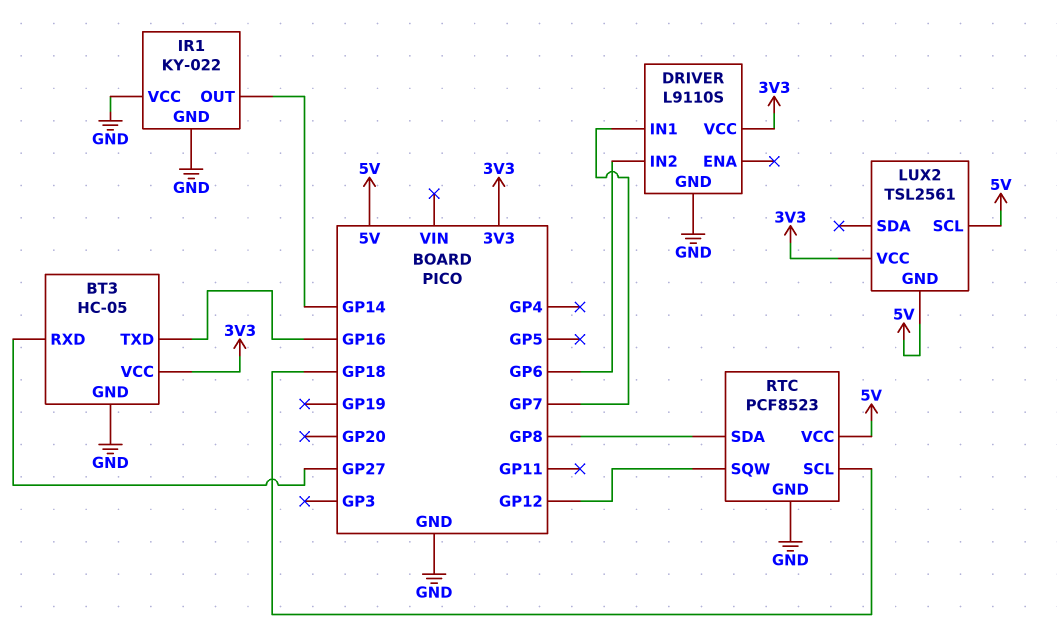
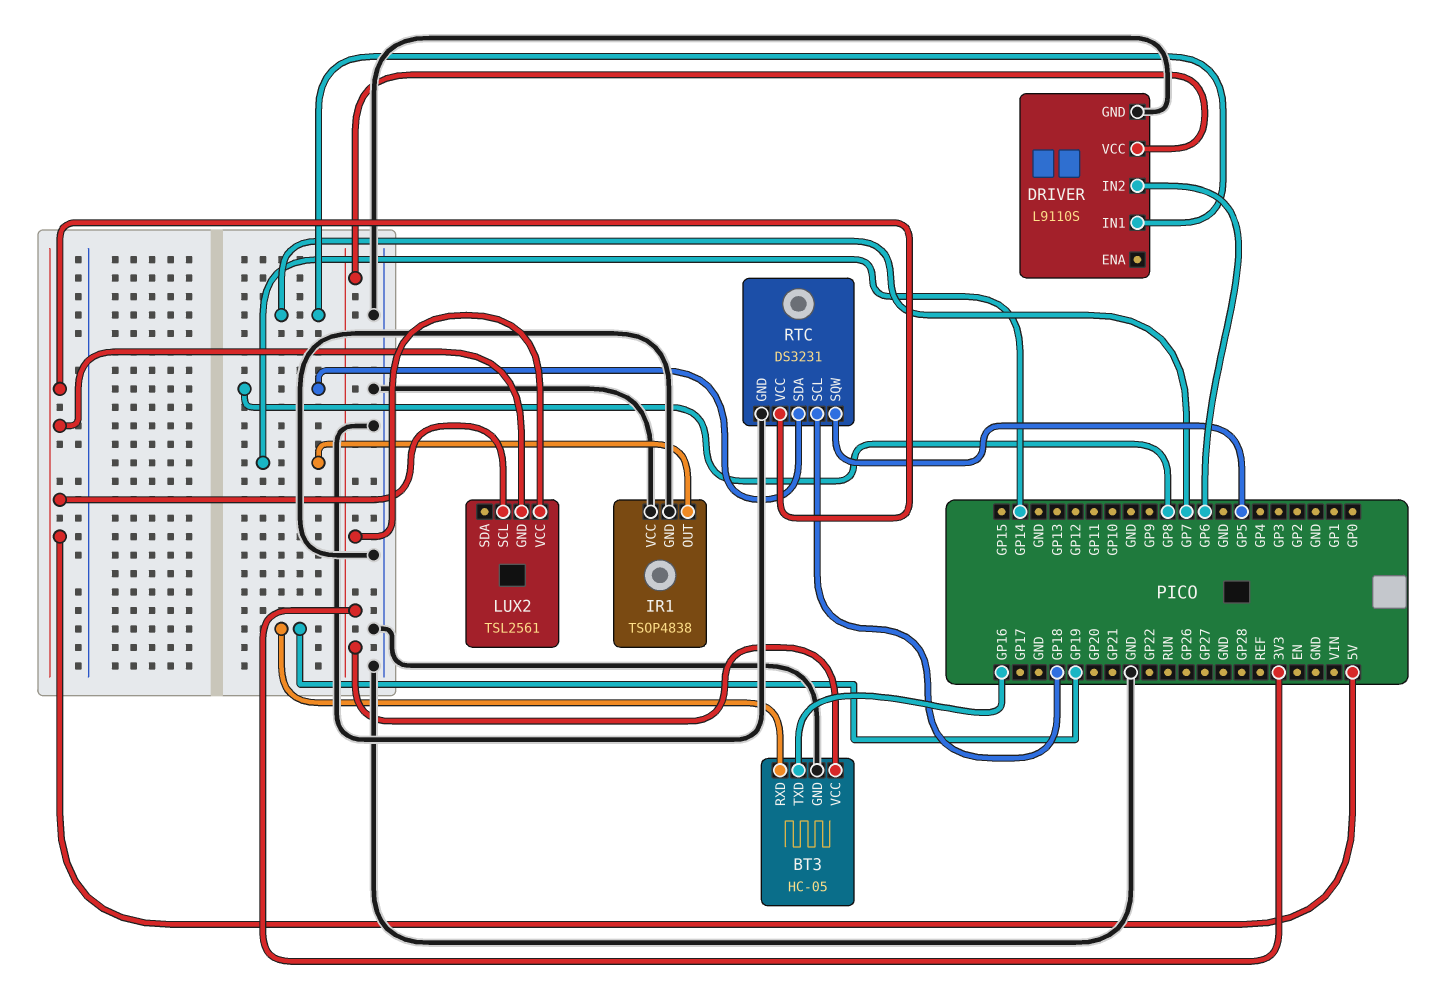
BT3 pin RXD: GP27 -> GP19
IR1: KY-022 -> TSOP4838
RTC: PCF8523 -> DS3231
RTC pin SQW: GP12 -> GP5

